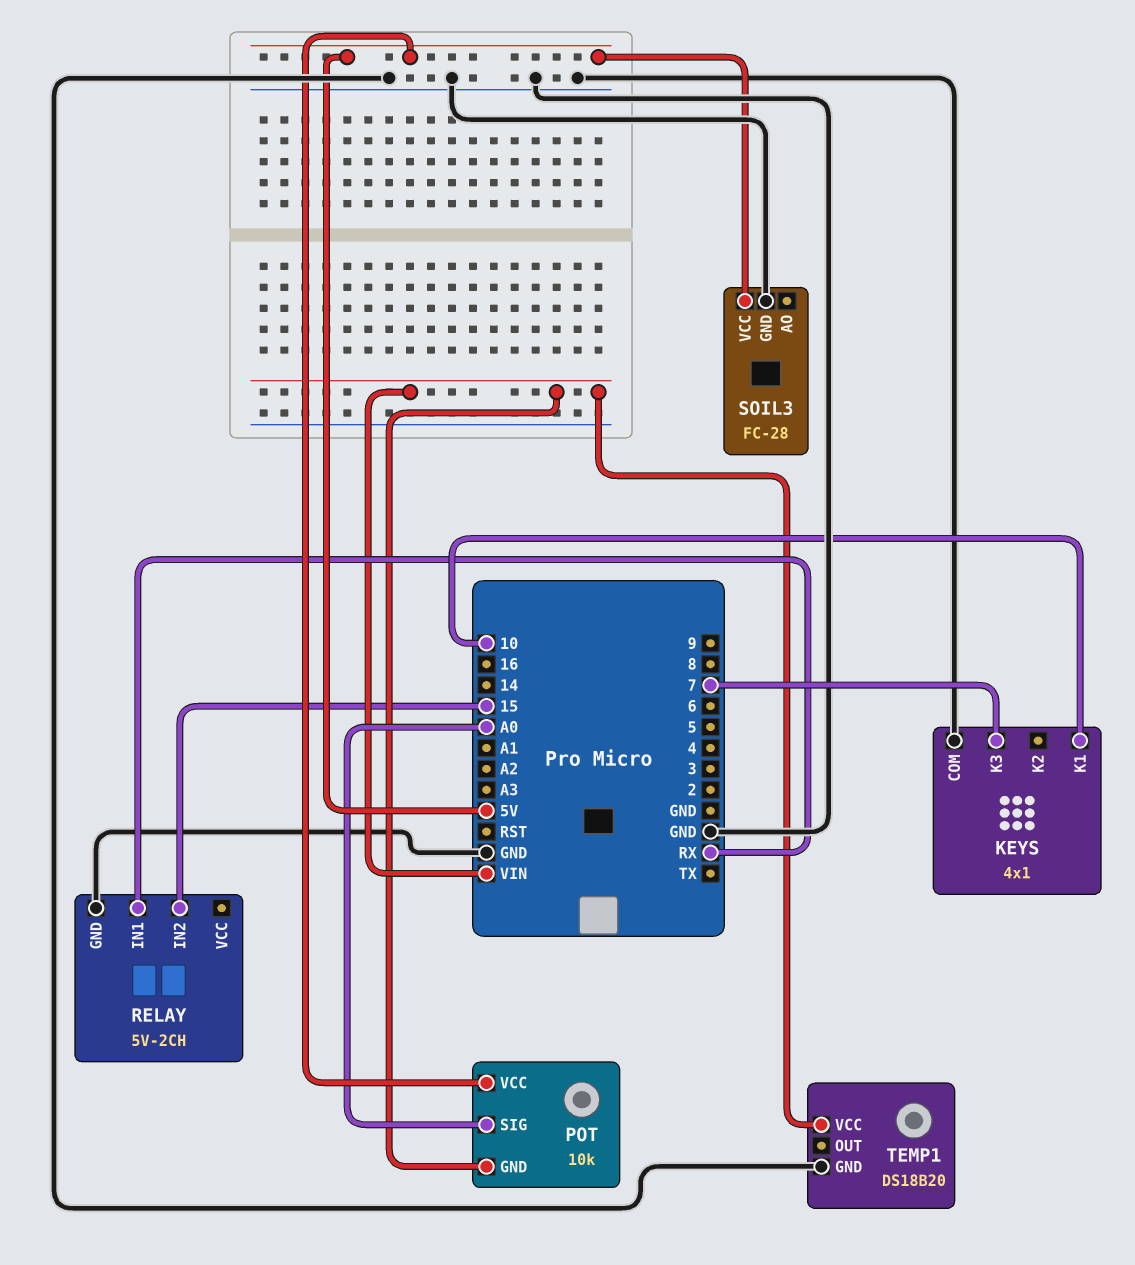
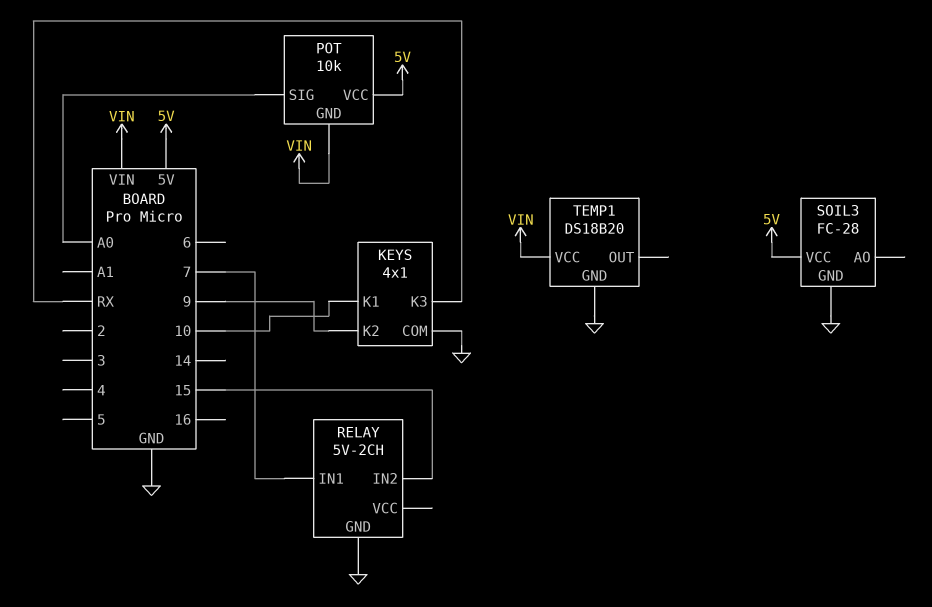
KEYS pin K2: none -> 9
KEYS pin K3: 7 -> RX
RELAY pin IN1: RX -> 7

